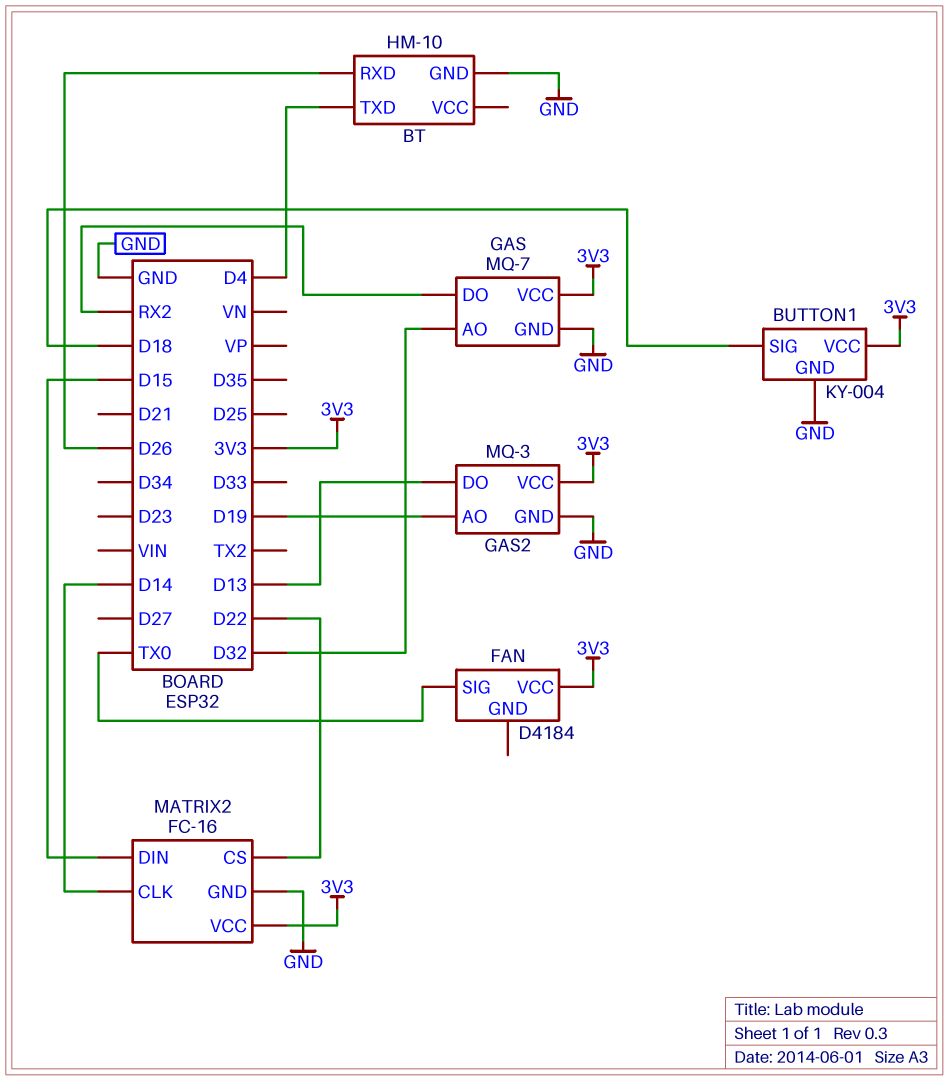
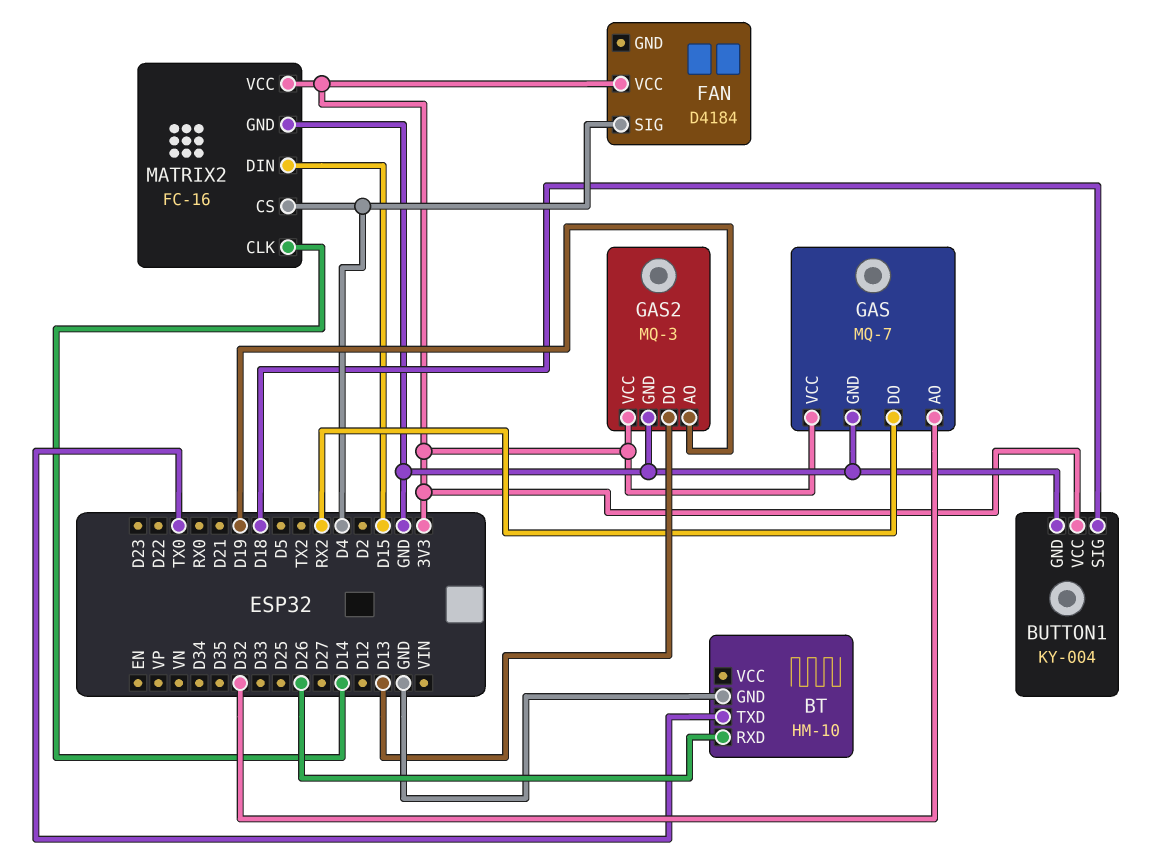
BT pin TXD: D4 -> TX0
FAN pin SIG: TX0 -> D4
MATRIX2 pin CS: D22 -> D4

